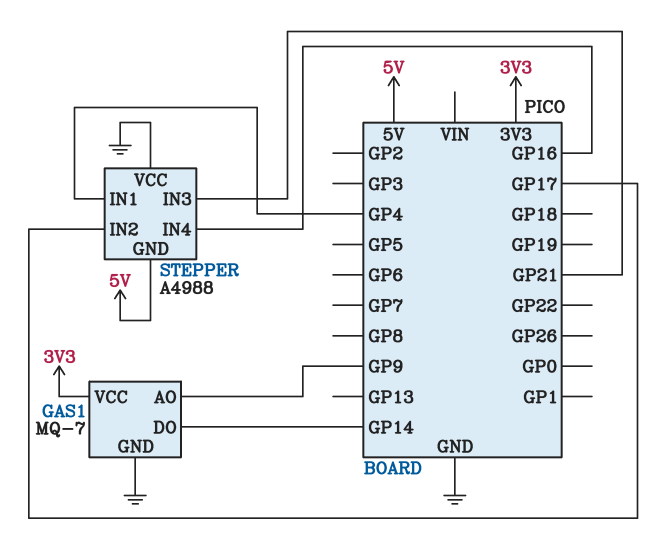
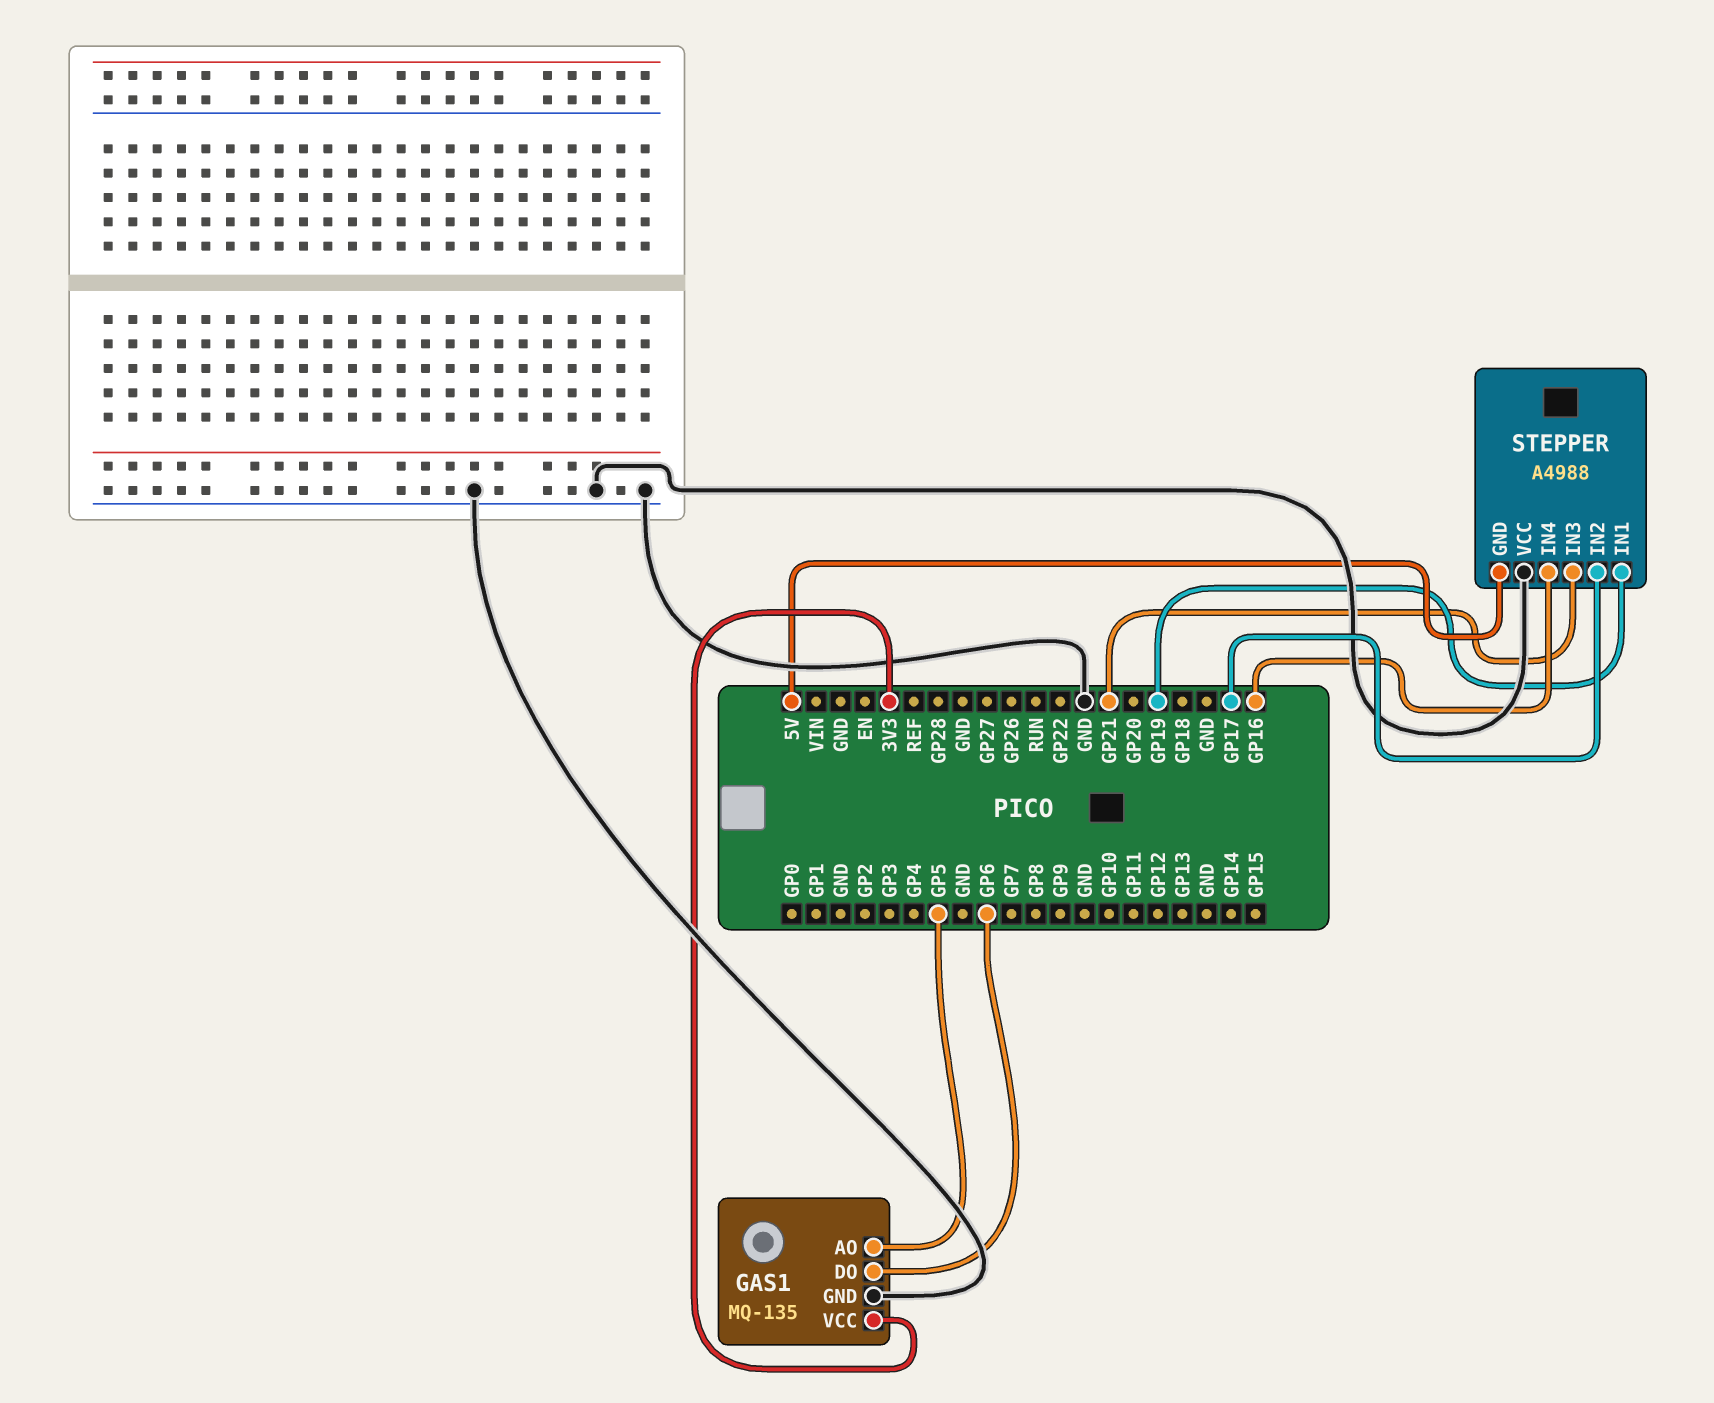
GAS1: MQ-7 -> MQ-135
GAS1 pin AO: GP9 -> GP5
GAS1 pin DO: GP14 -> GP6
STEPPER pin IN1: GP4 -> GP19

